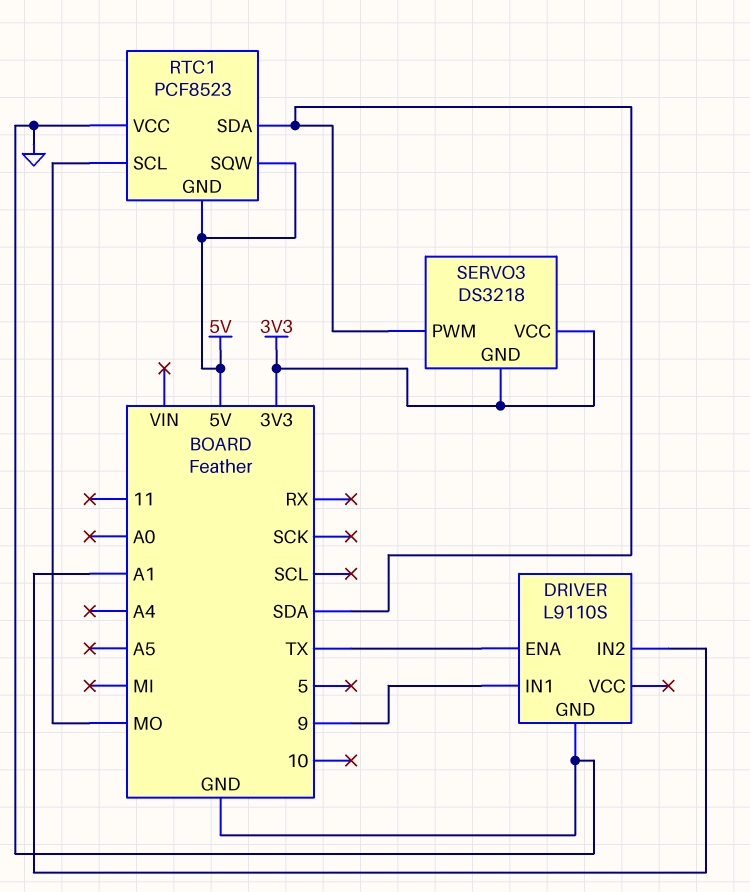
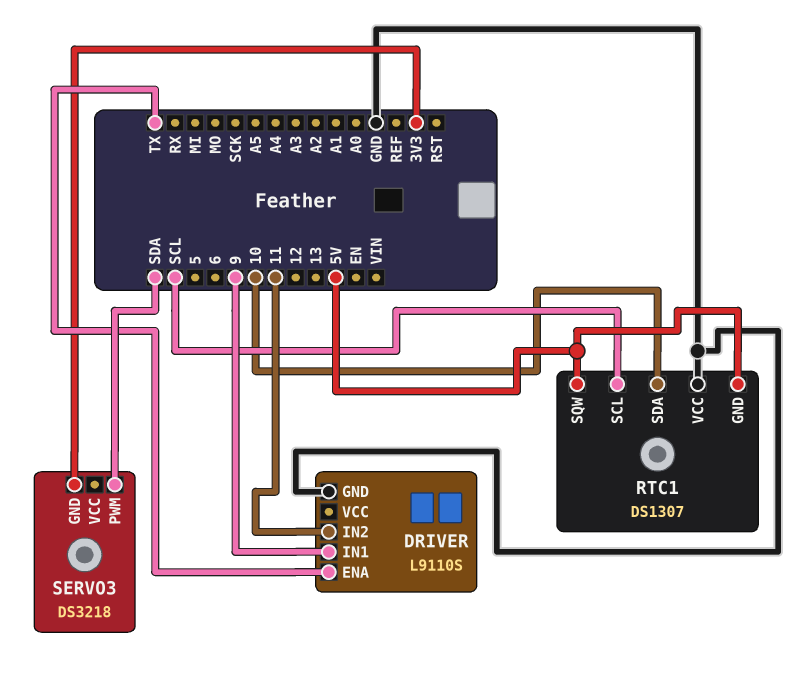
DRIVER pin IN2: A1 -> 11
RTC1: PCF8523 -> DS1307
RTC1 pin SCL: MO -> SCL
RTC1 pin SDA: SDA -> 10
SERVO3 pin VCC: 3V3 -> none

